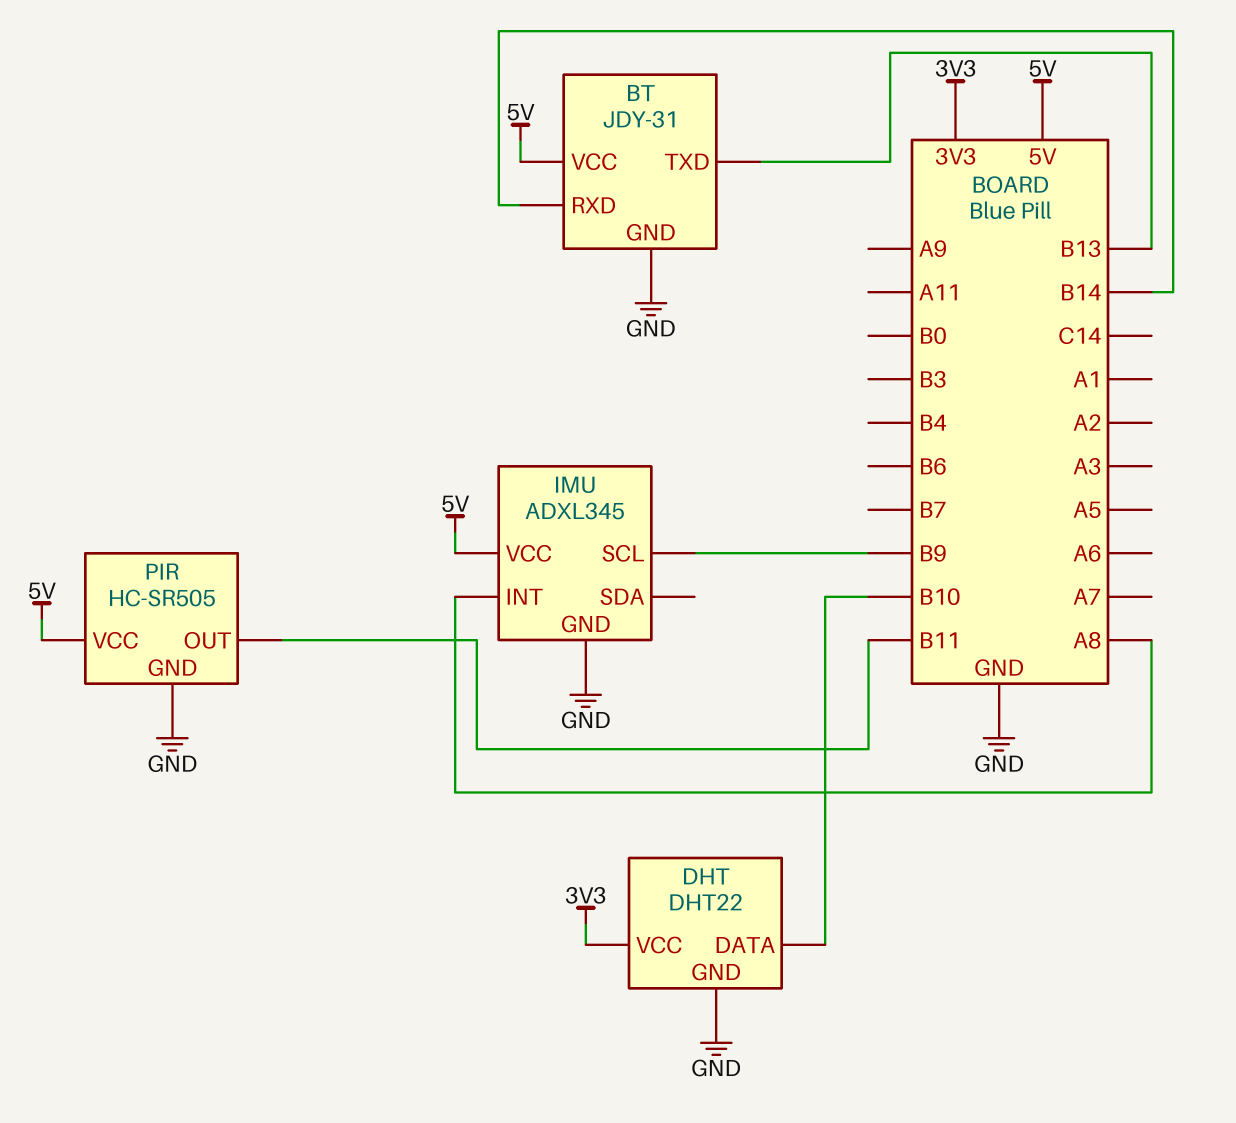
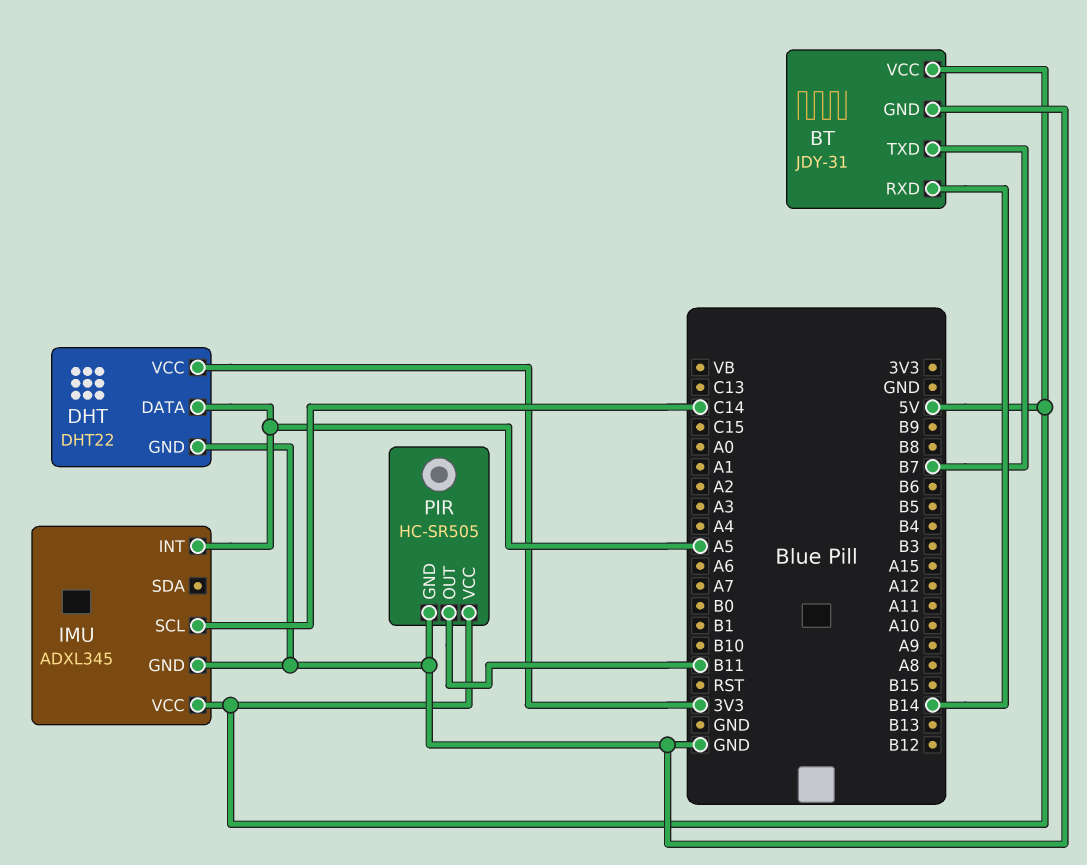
BT pin TXD: B13 -> B7
DHT pin DATA: B10 -> A5
IMU pin INT: A8 -> A5
IMU pin SCL: B9 -> C14

